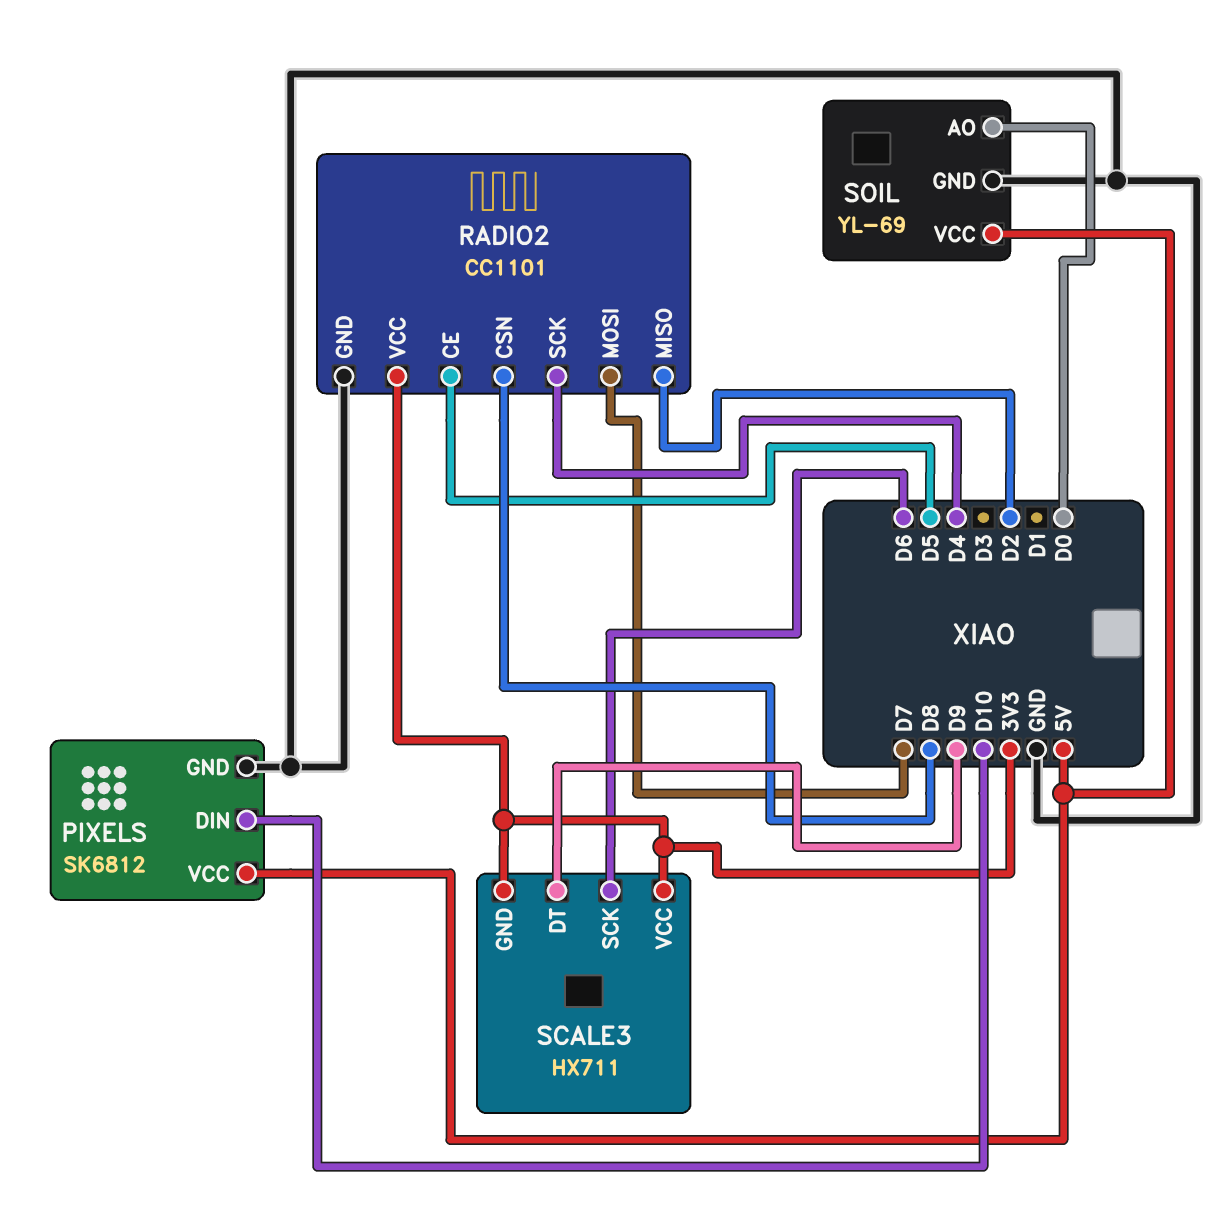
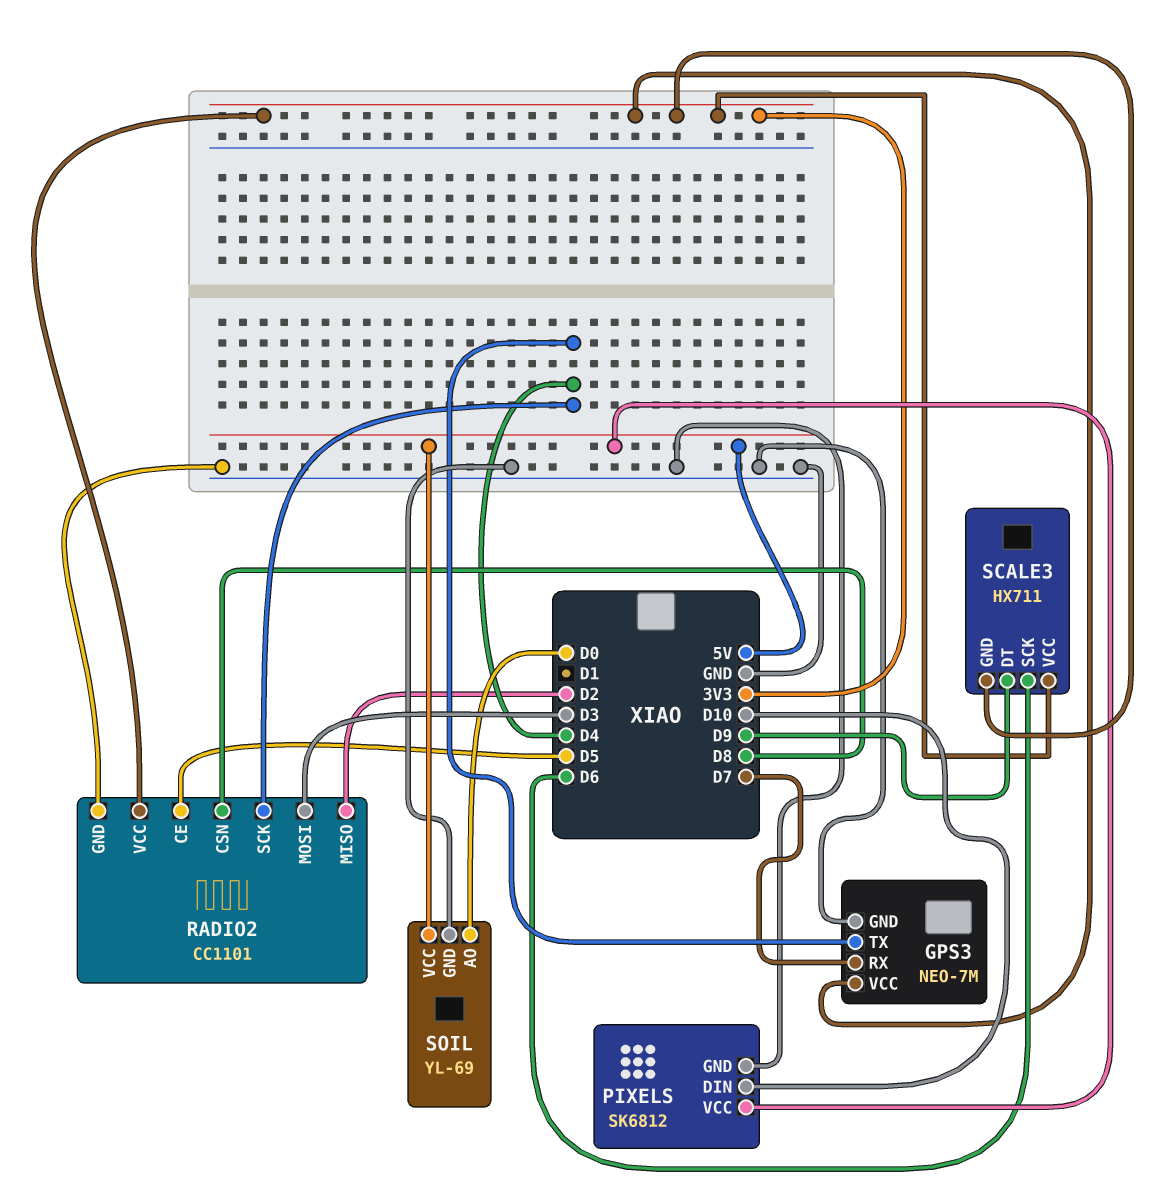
GPS3: none -> NEO-7M
GPS3 pin GND: none -> GND
GPS3 pin RX: none -> D7
GPS3 pin TX: none -> D4
GPS3 pin VCC: none -> 3V3
RADIO2 pin MOSI: D7 -> D3

